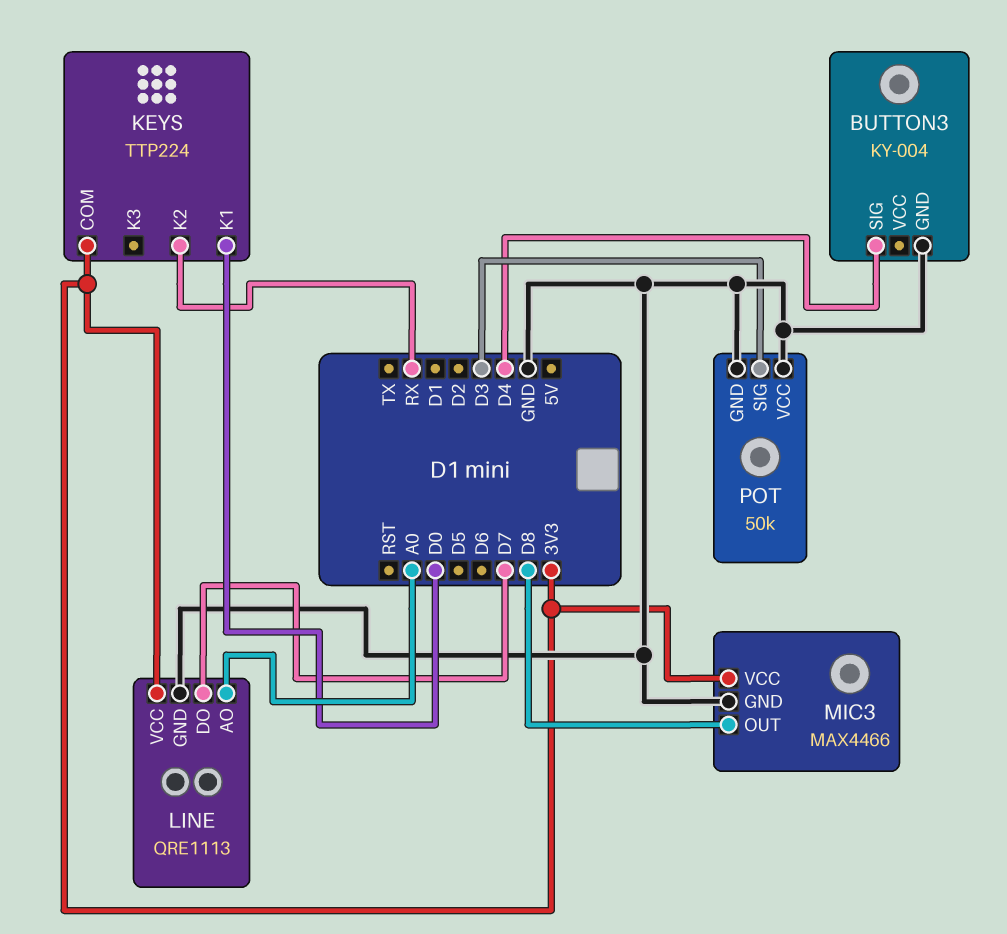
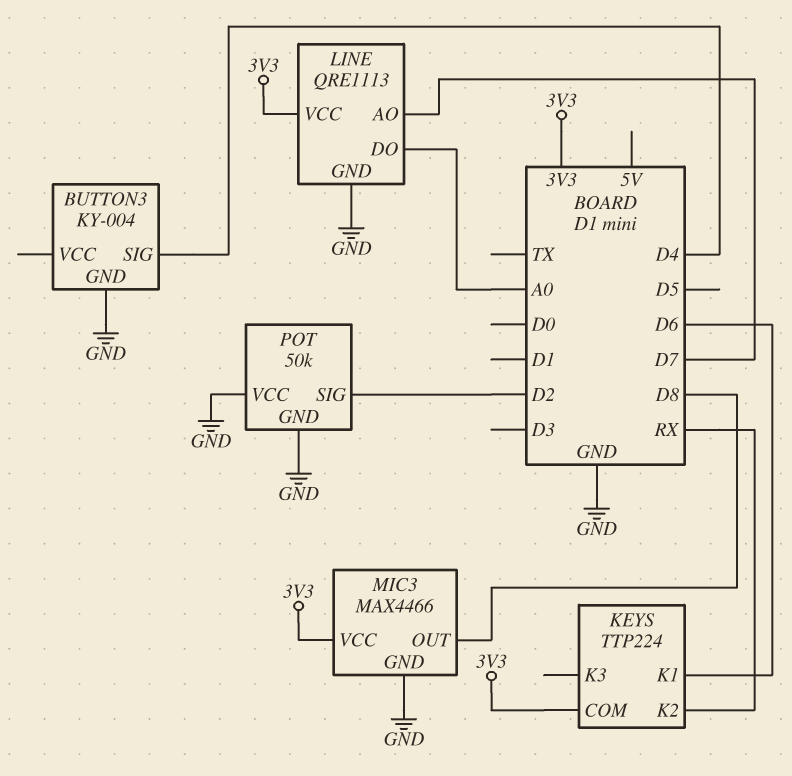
KEYS pin K1: D0 -> D6
LINE pin AO: A0 -> D7
LINE pin DO: D7 -> A0
POT pin SIG: D3 -> D2

